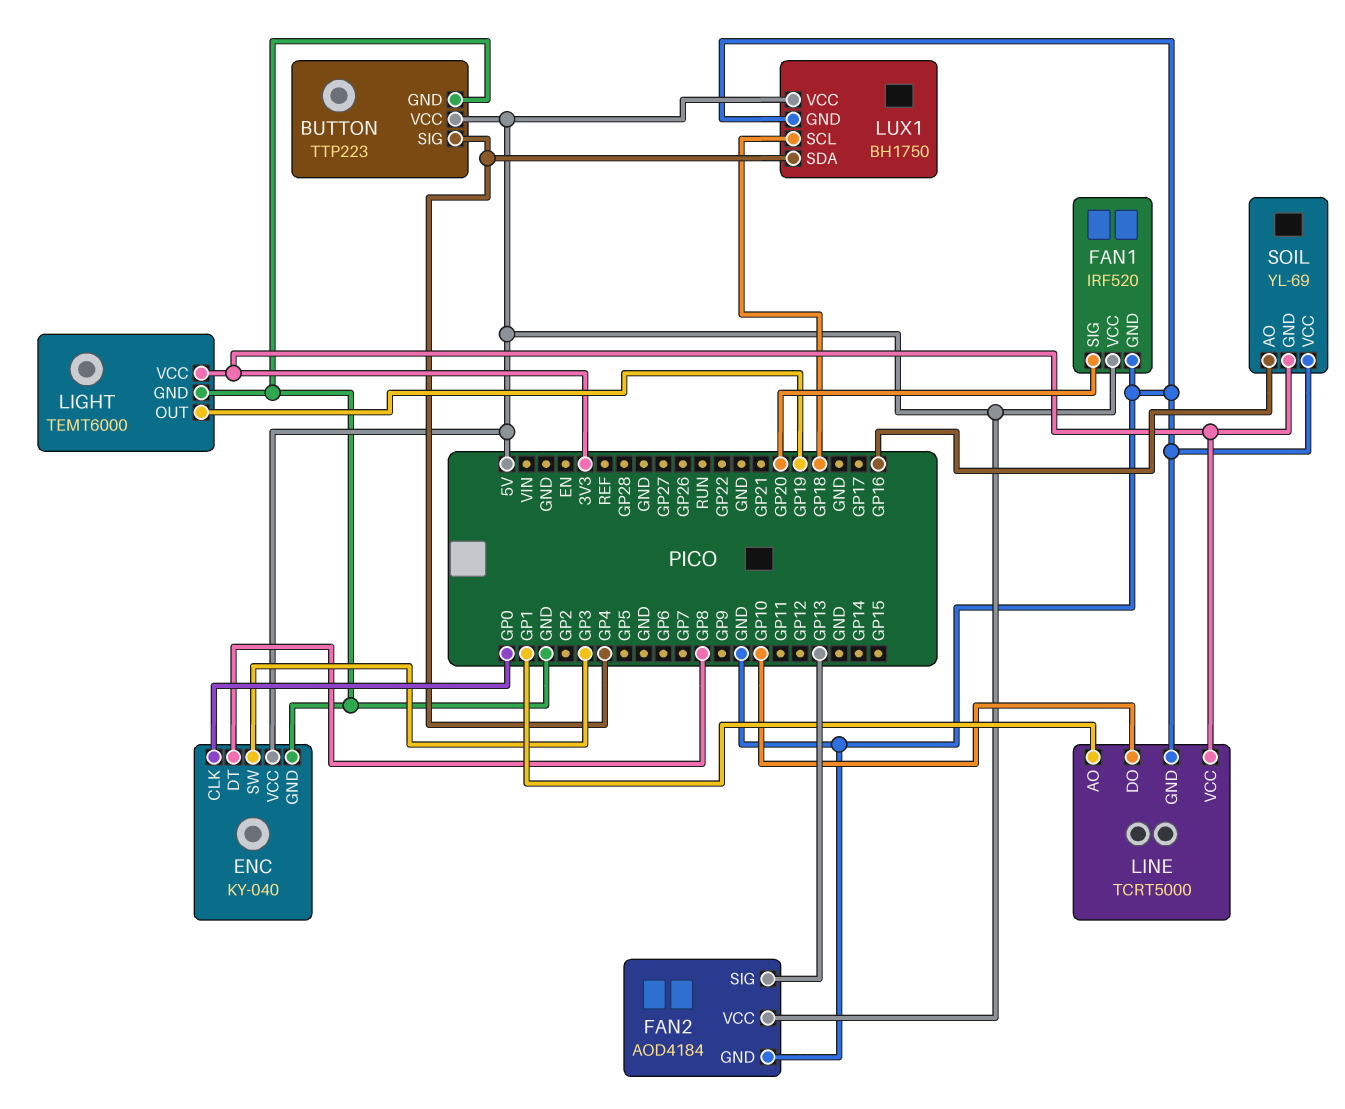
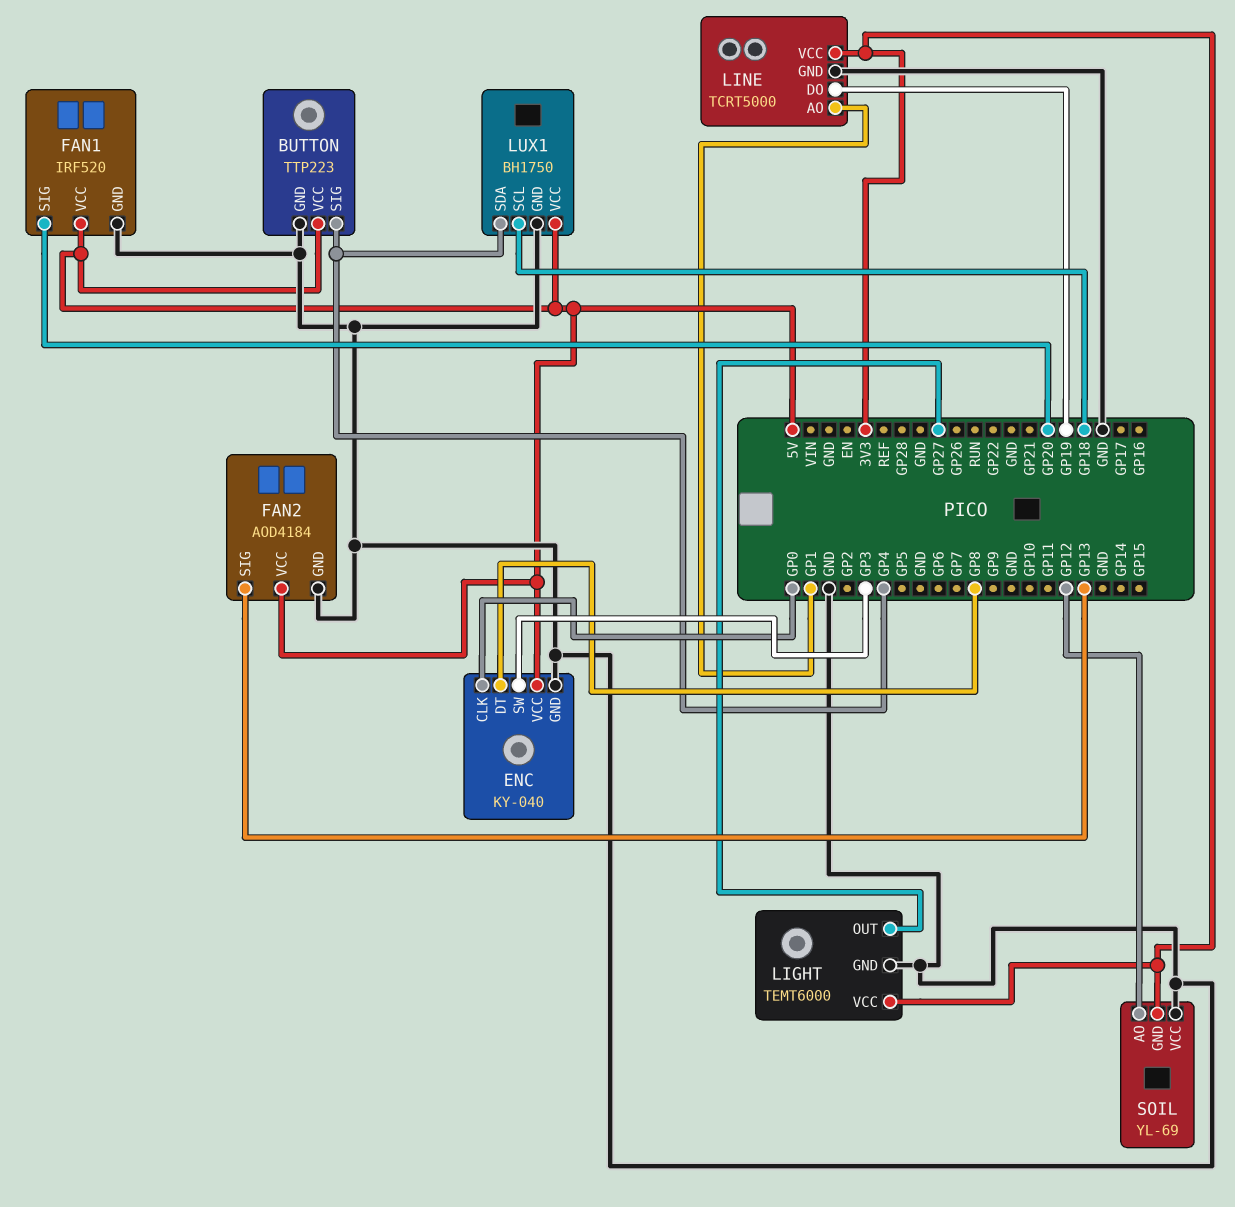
LIGHT pin OUT: GP19 -> GP27
LINE pin DO: GP10 -> GP19
SOIL pin AO: GP16 -> GP12

